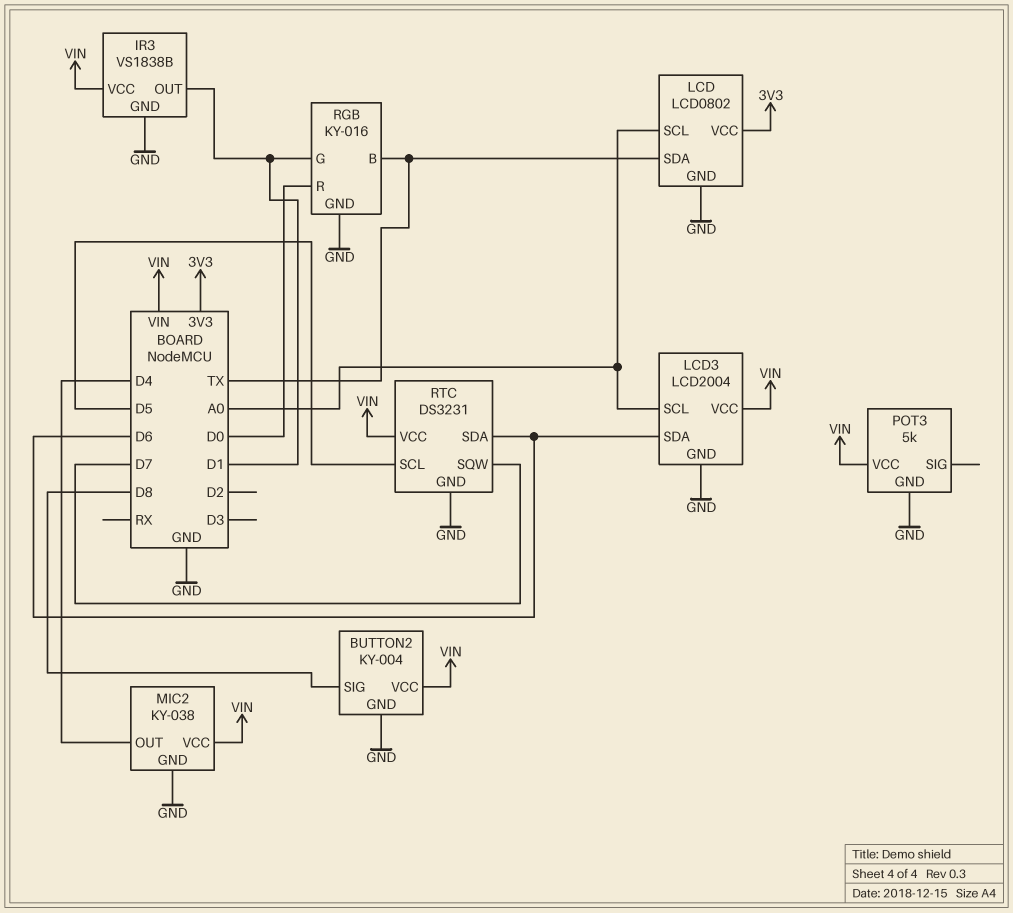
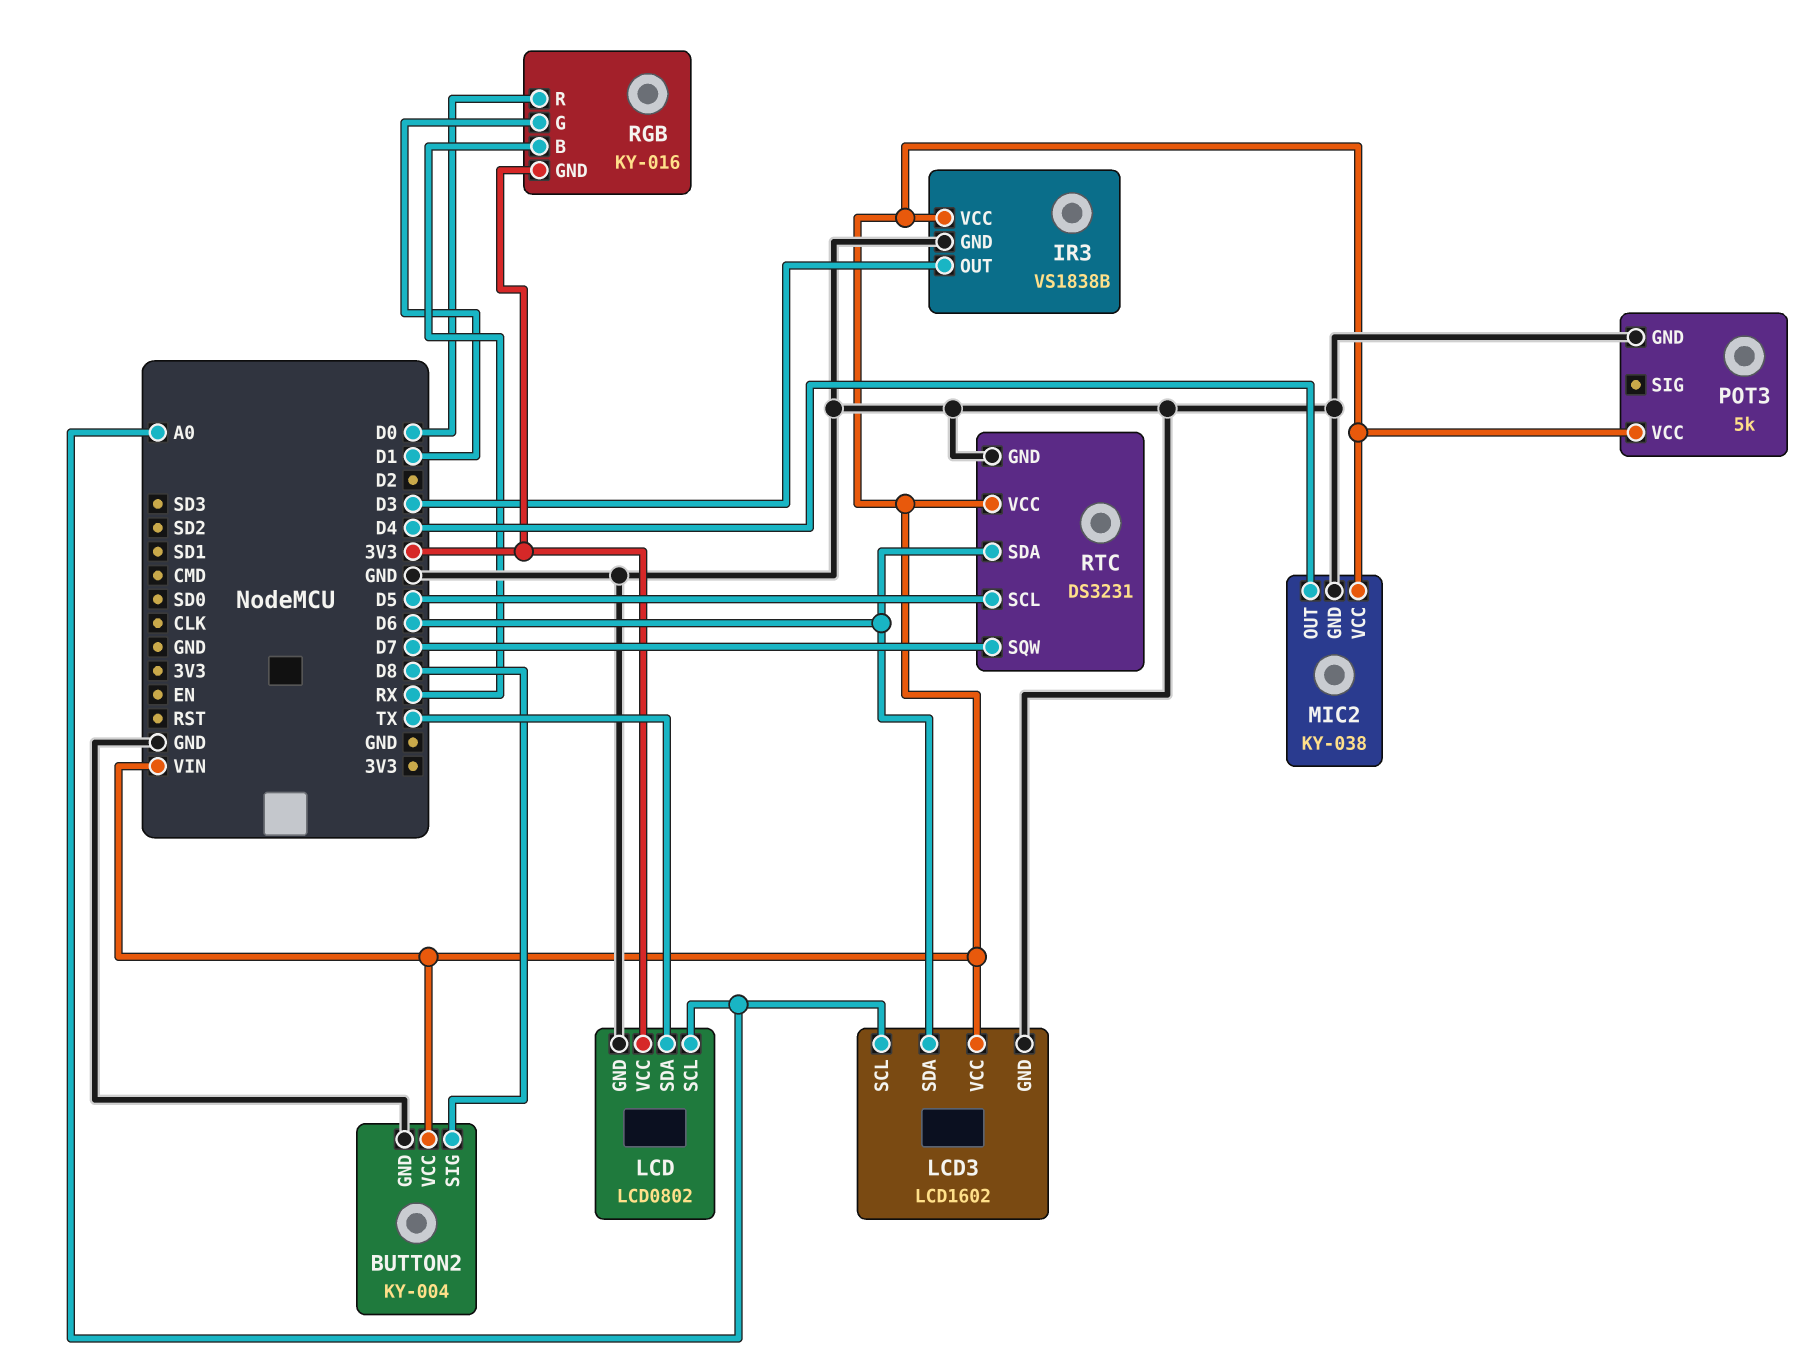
IR3 pin OUT: D1 -> D3
LCD3: LCD2004 -> LCD1602
RGB pin B: TX -> RX
RGB pin GND: GND -> 3V3

